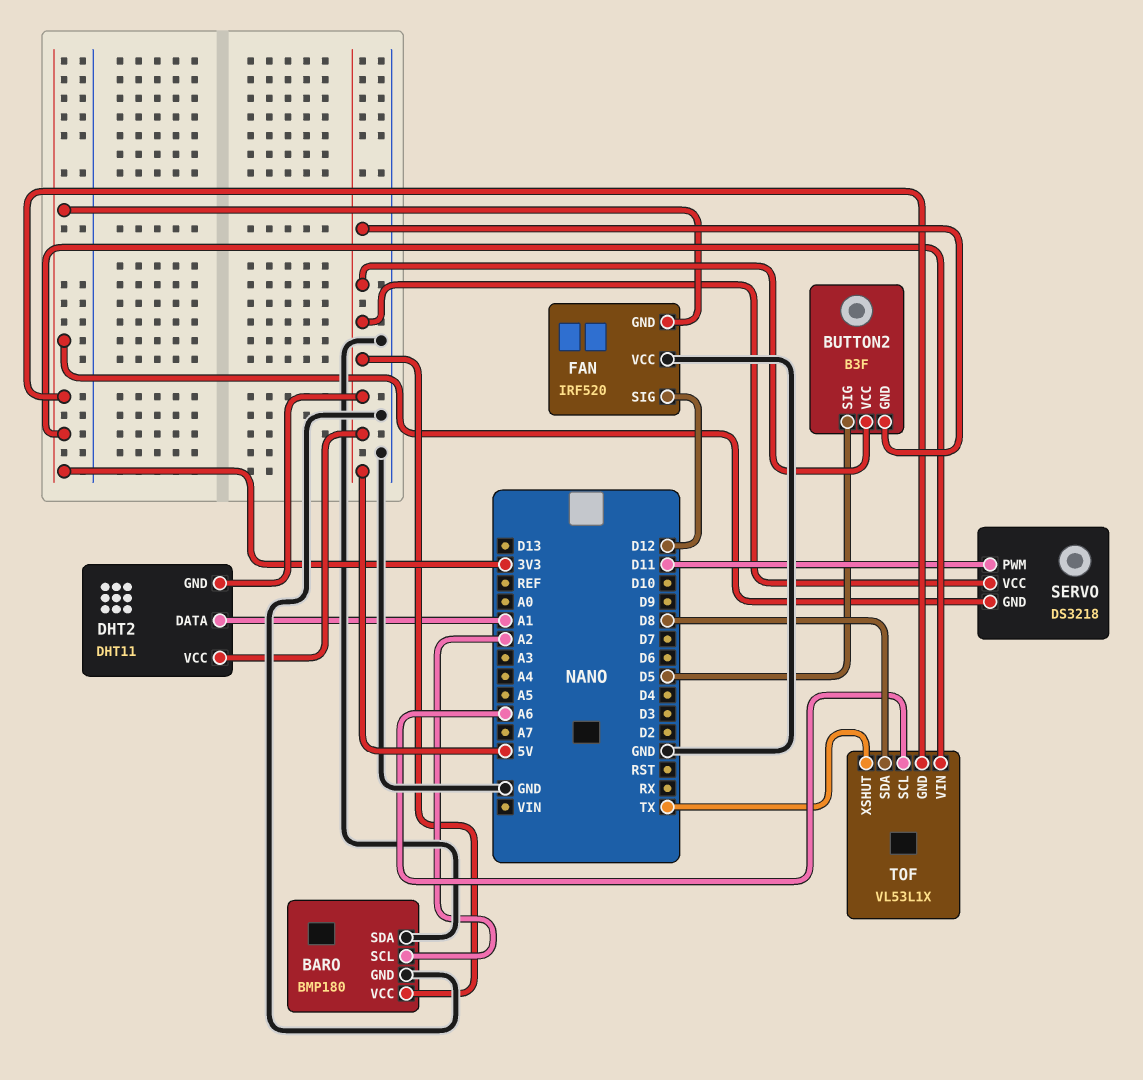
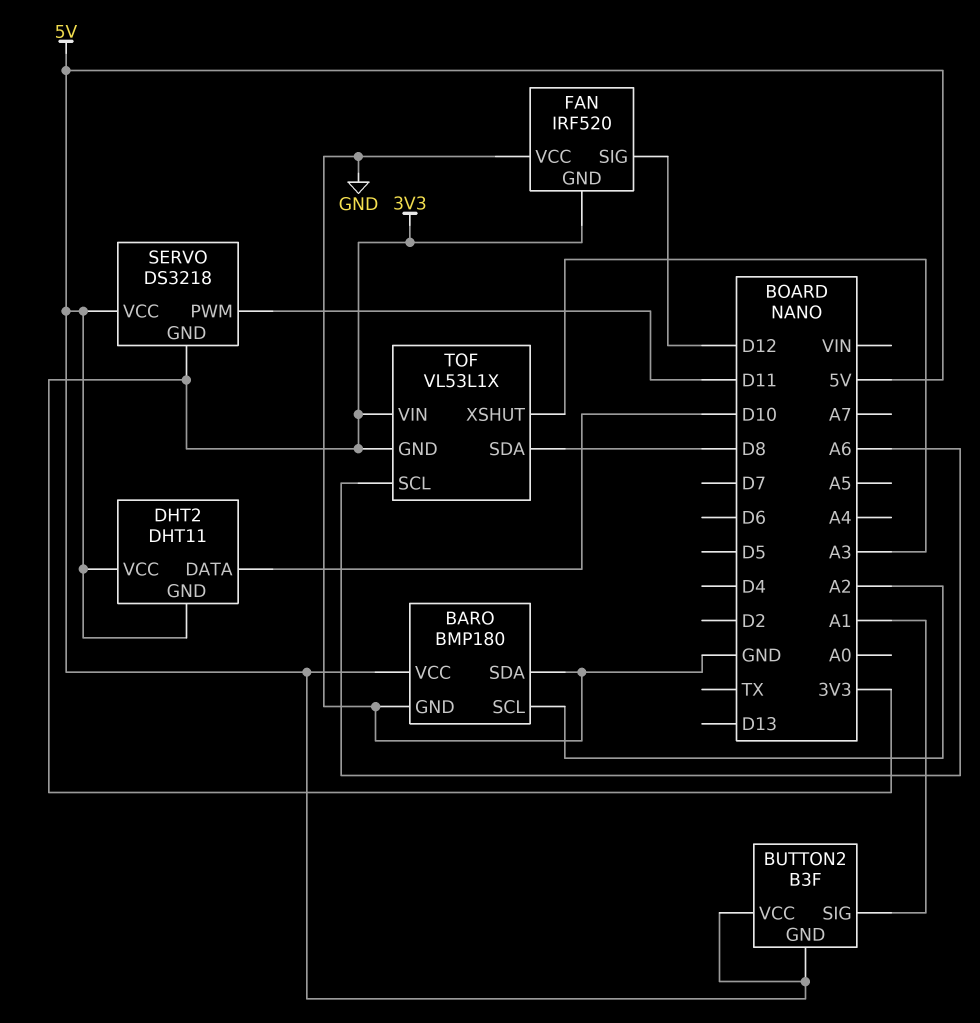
BUTTON2 pin SIG: D5 -> A1
DHT2 pin DATA: A1 -> D10
TOF pin XSHUT: TX -> A3

